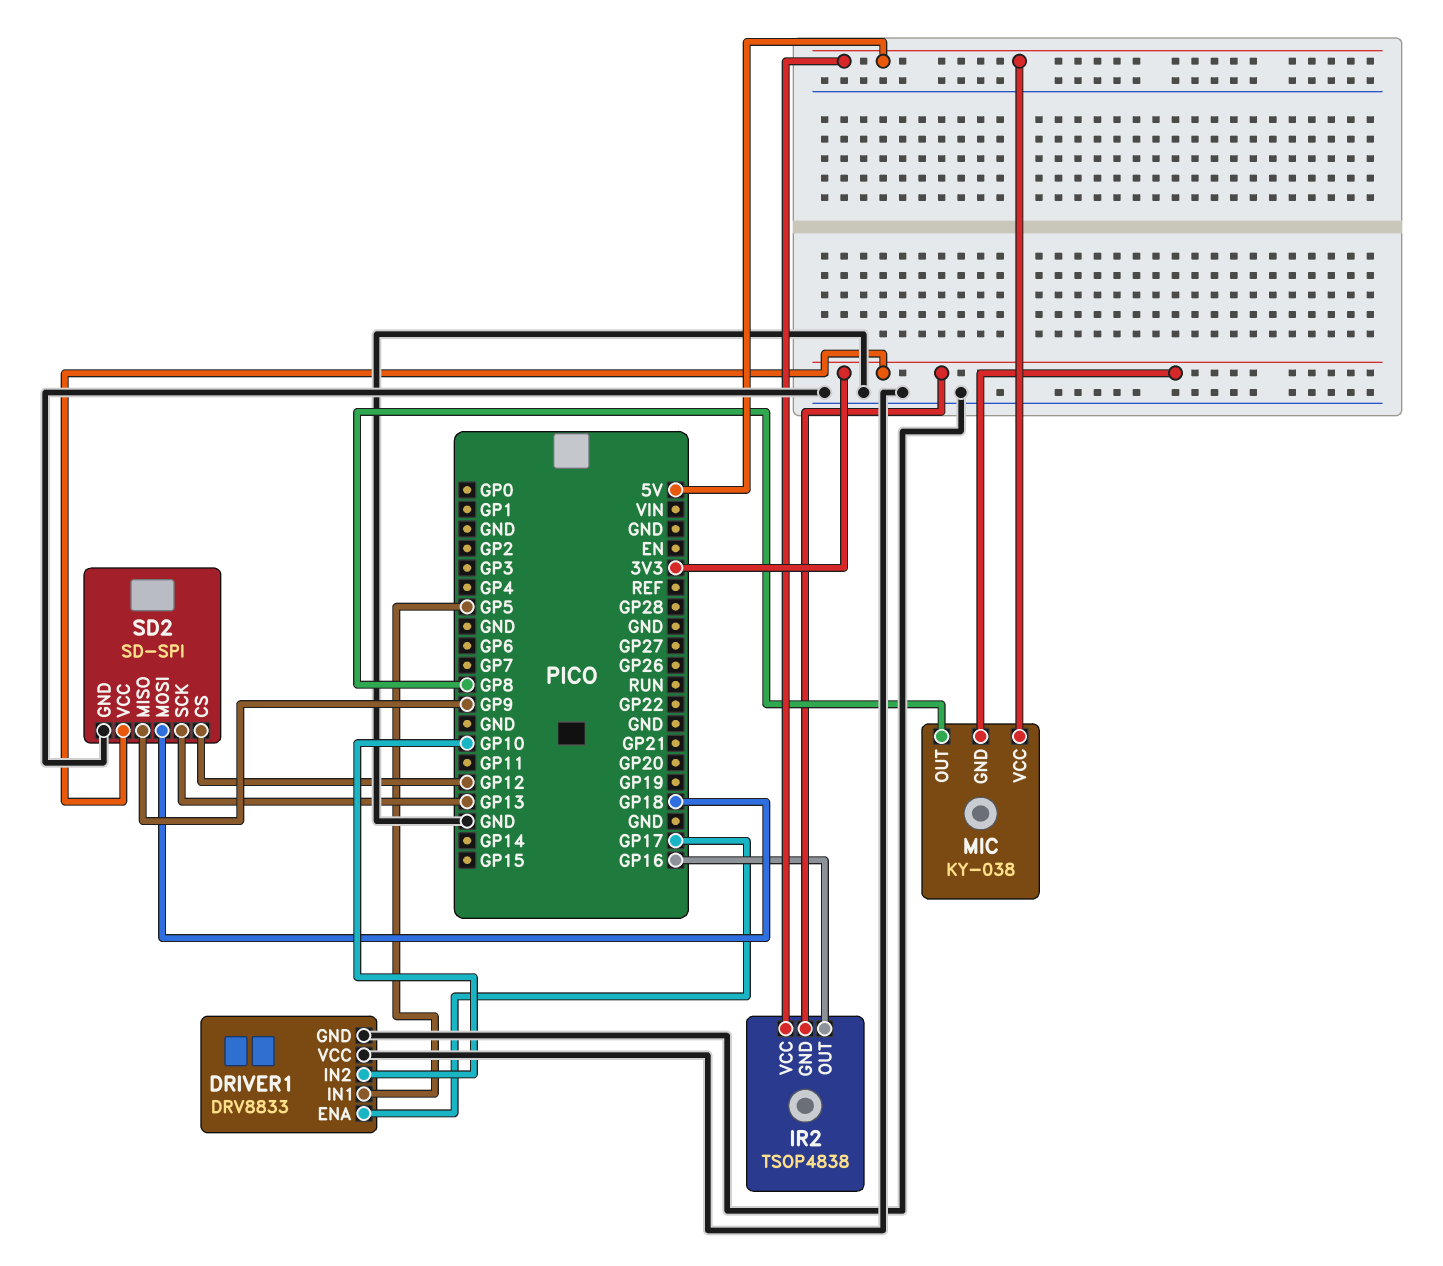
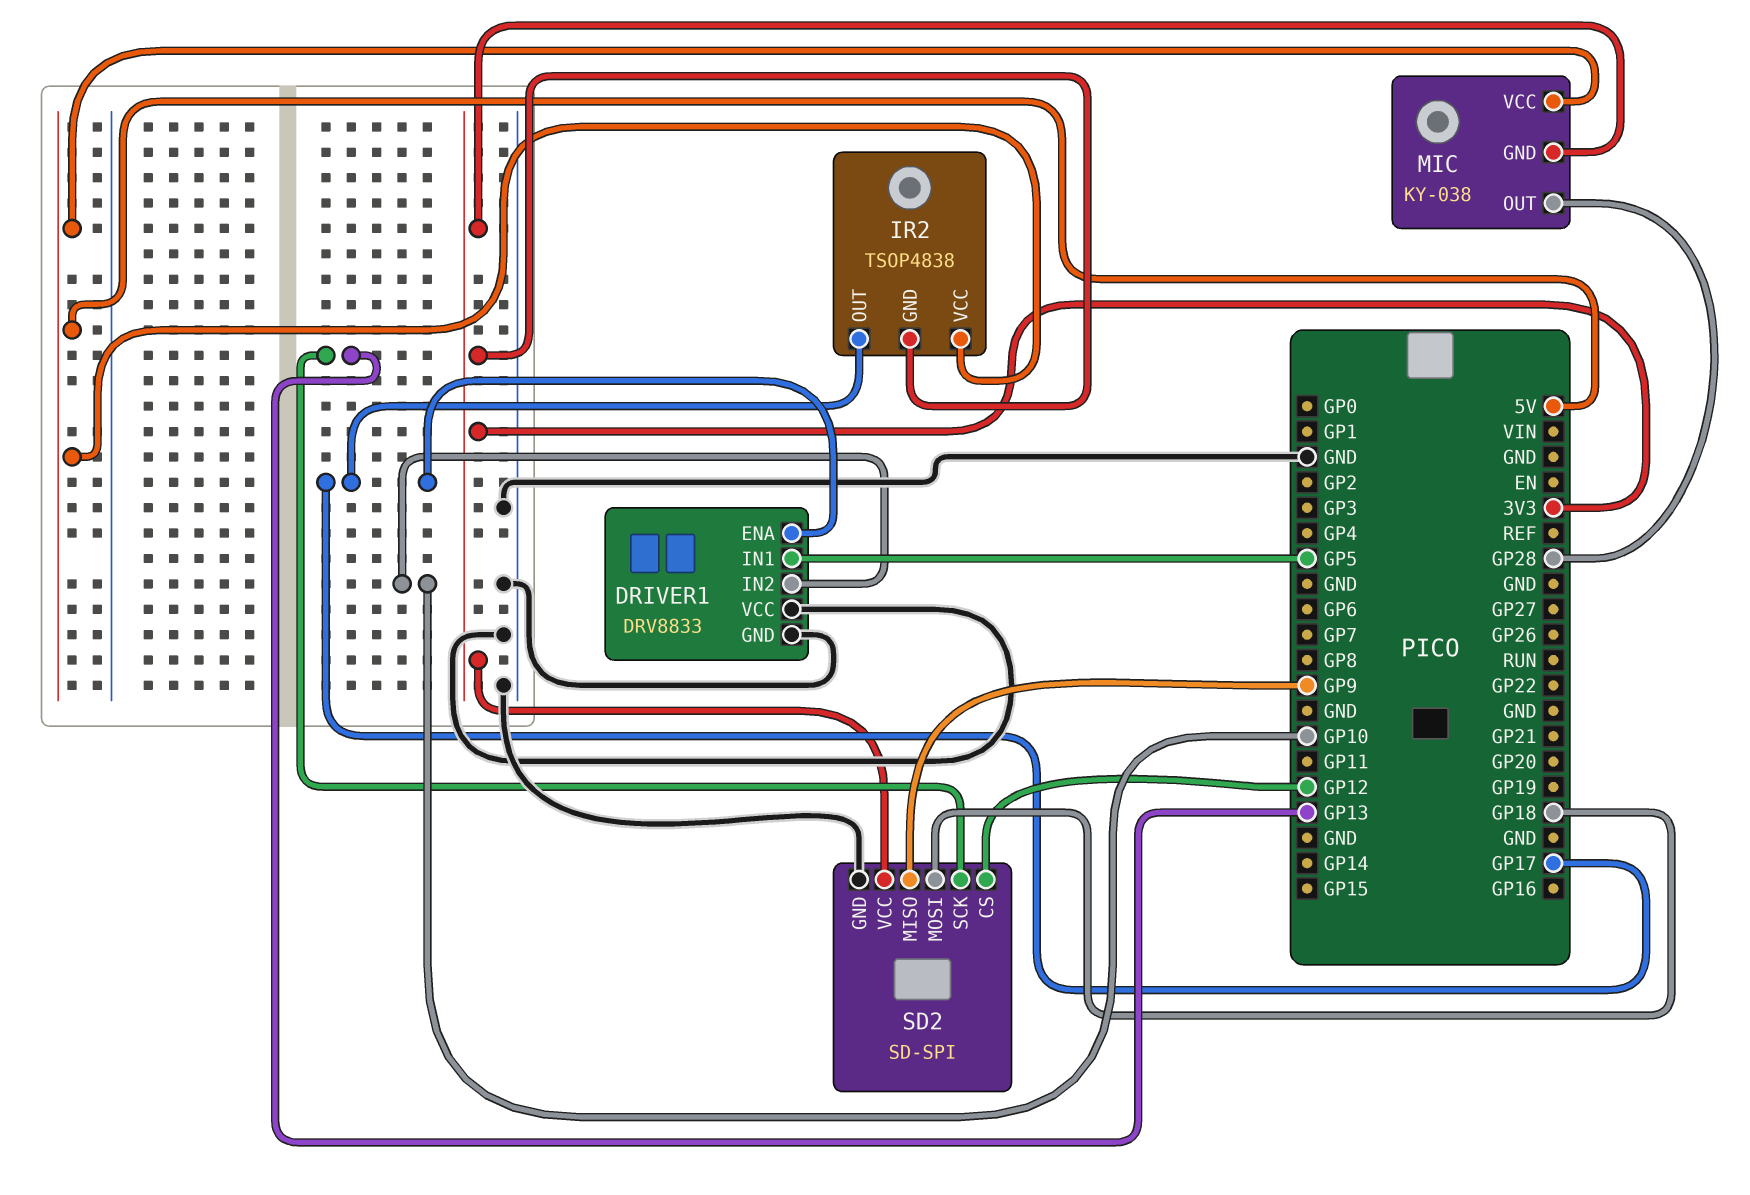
IR2 pin OUT: GP16 -> GP17
MIC pin OUT: GP8 -> GP28

